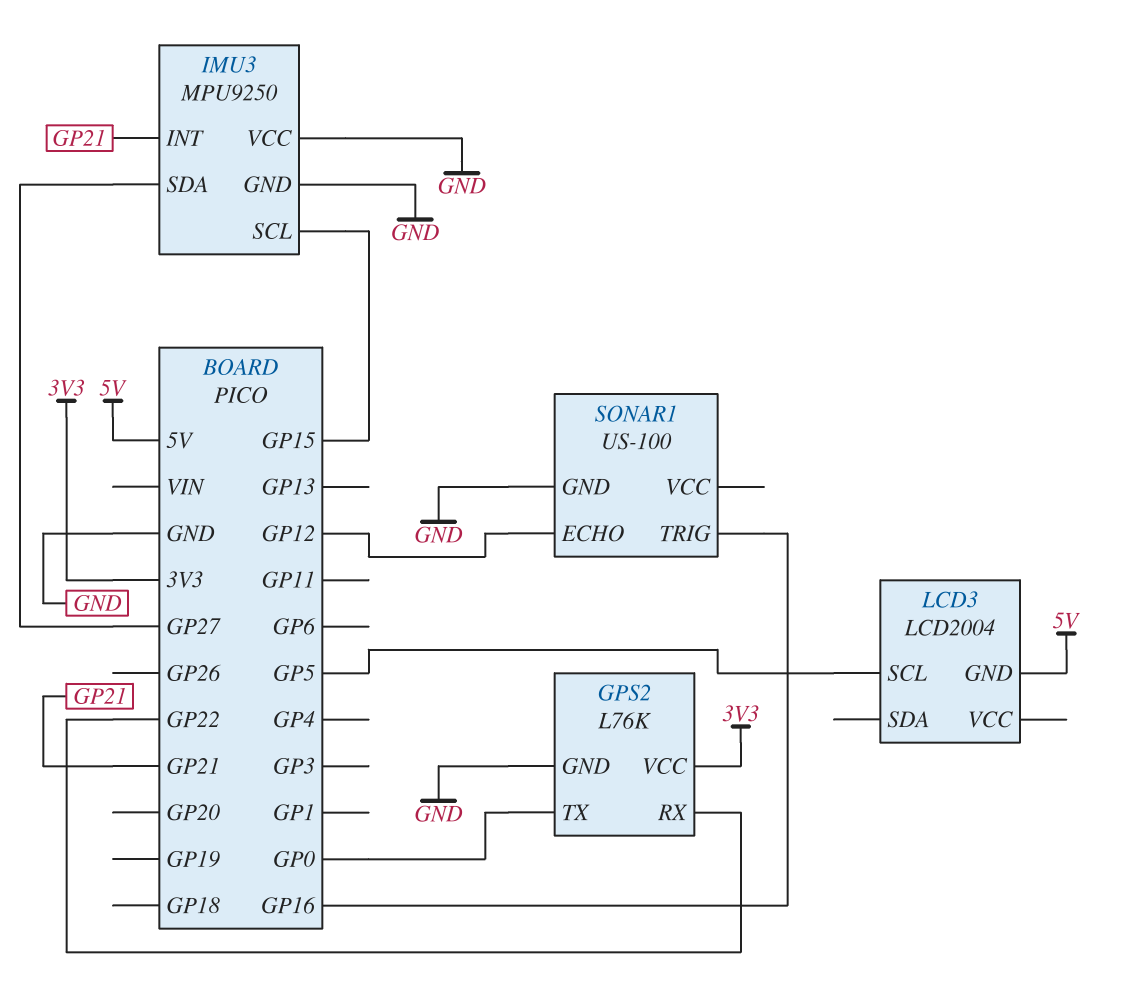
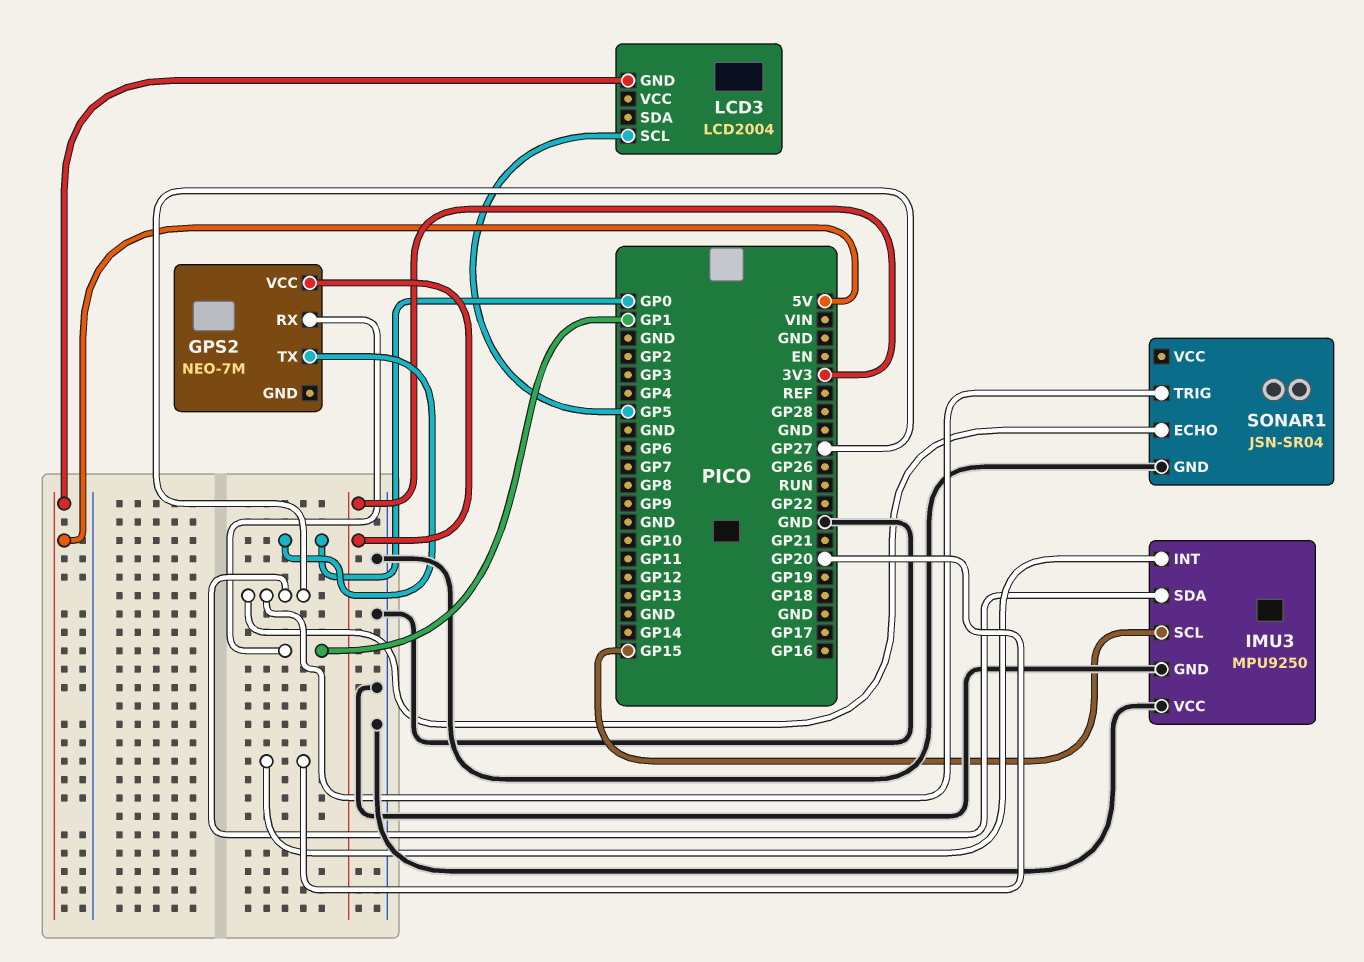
GPS2: L76K -> NEO-7M
GPS2 pin GND: GND -> none
GPS2 pin RX: GP22 -> GP1
IMU3 pin INT: GP21 -> GP20
SONAR1: US-100 -> JSN-SR04
SONAR1 pin ECHO: GP12 -> GP27
SONAR1 pin TRIG: GP16 -> GP27

